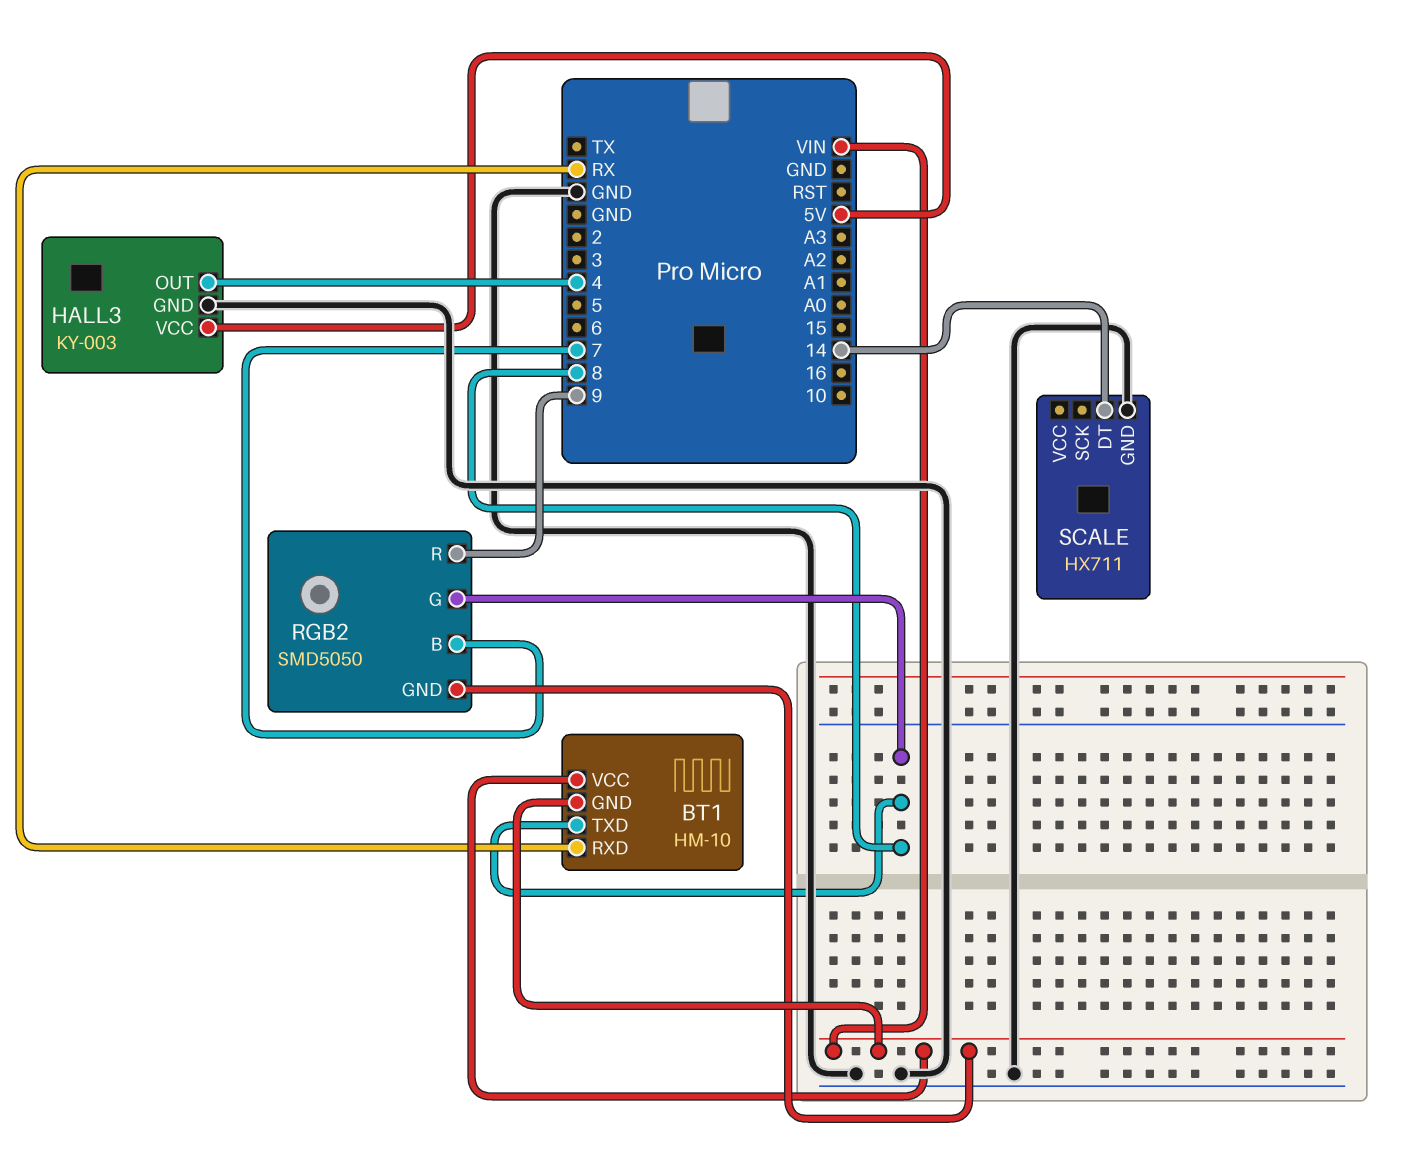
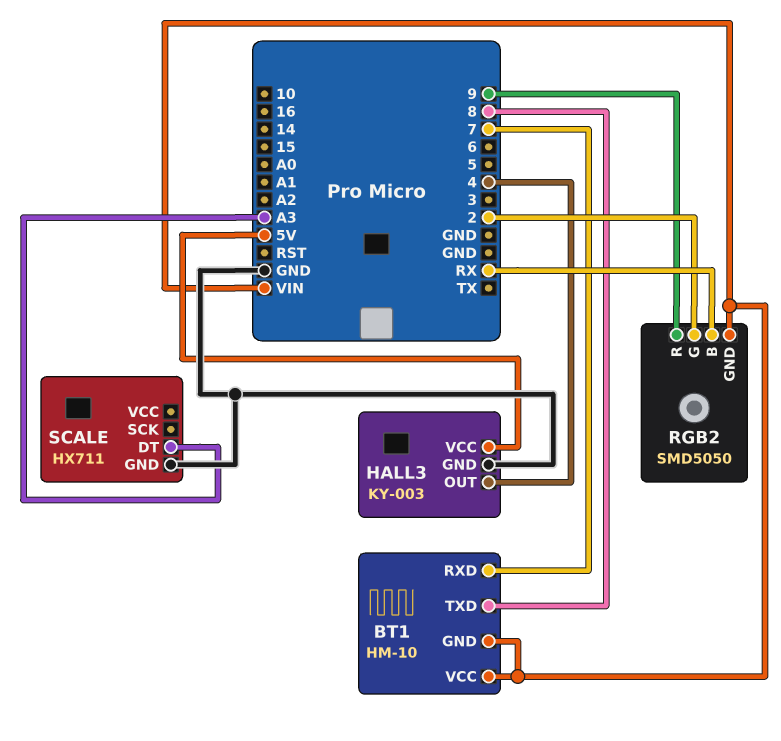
BT1 pin RXD: RX -> 7
RGB2 pin B: 7 -> RX
RGB2 pin G: 8 -> 2
SCALE pin DT: 14 -> A3

